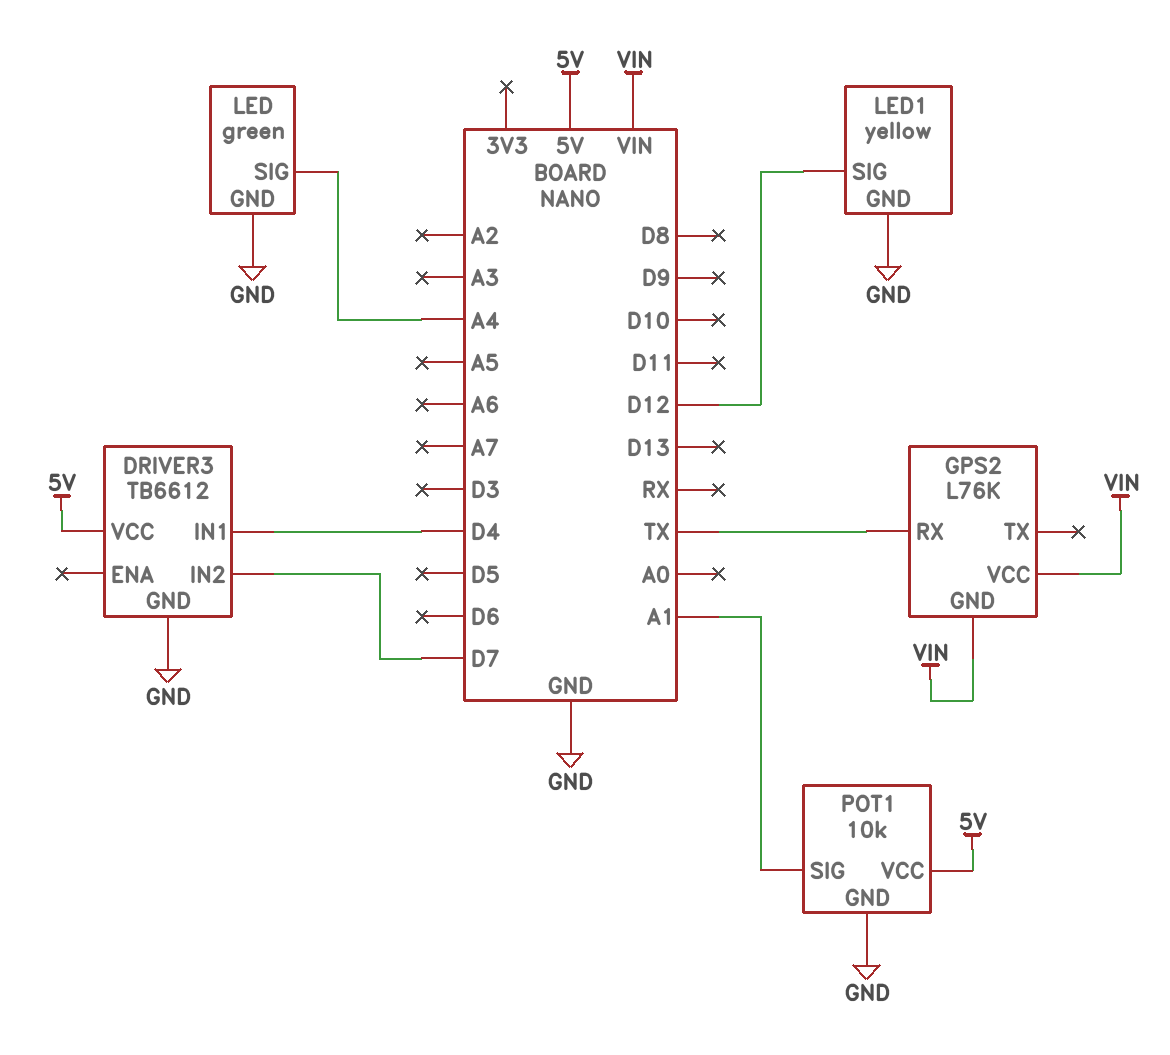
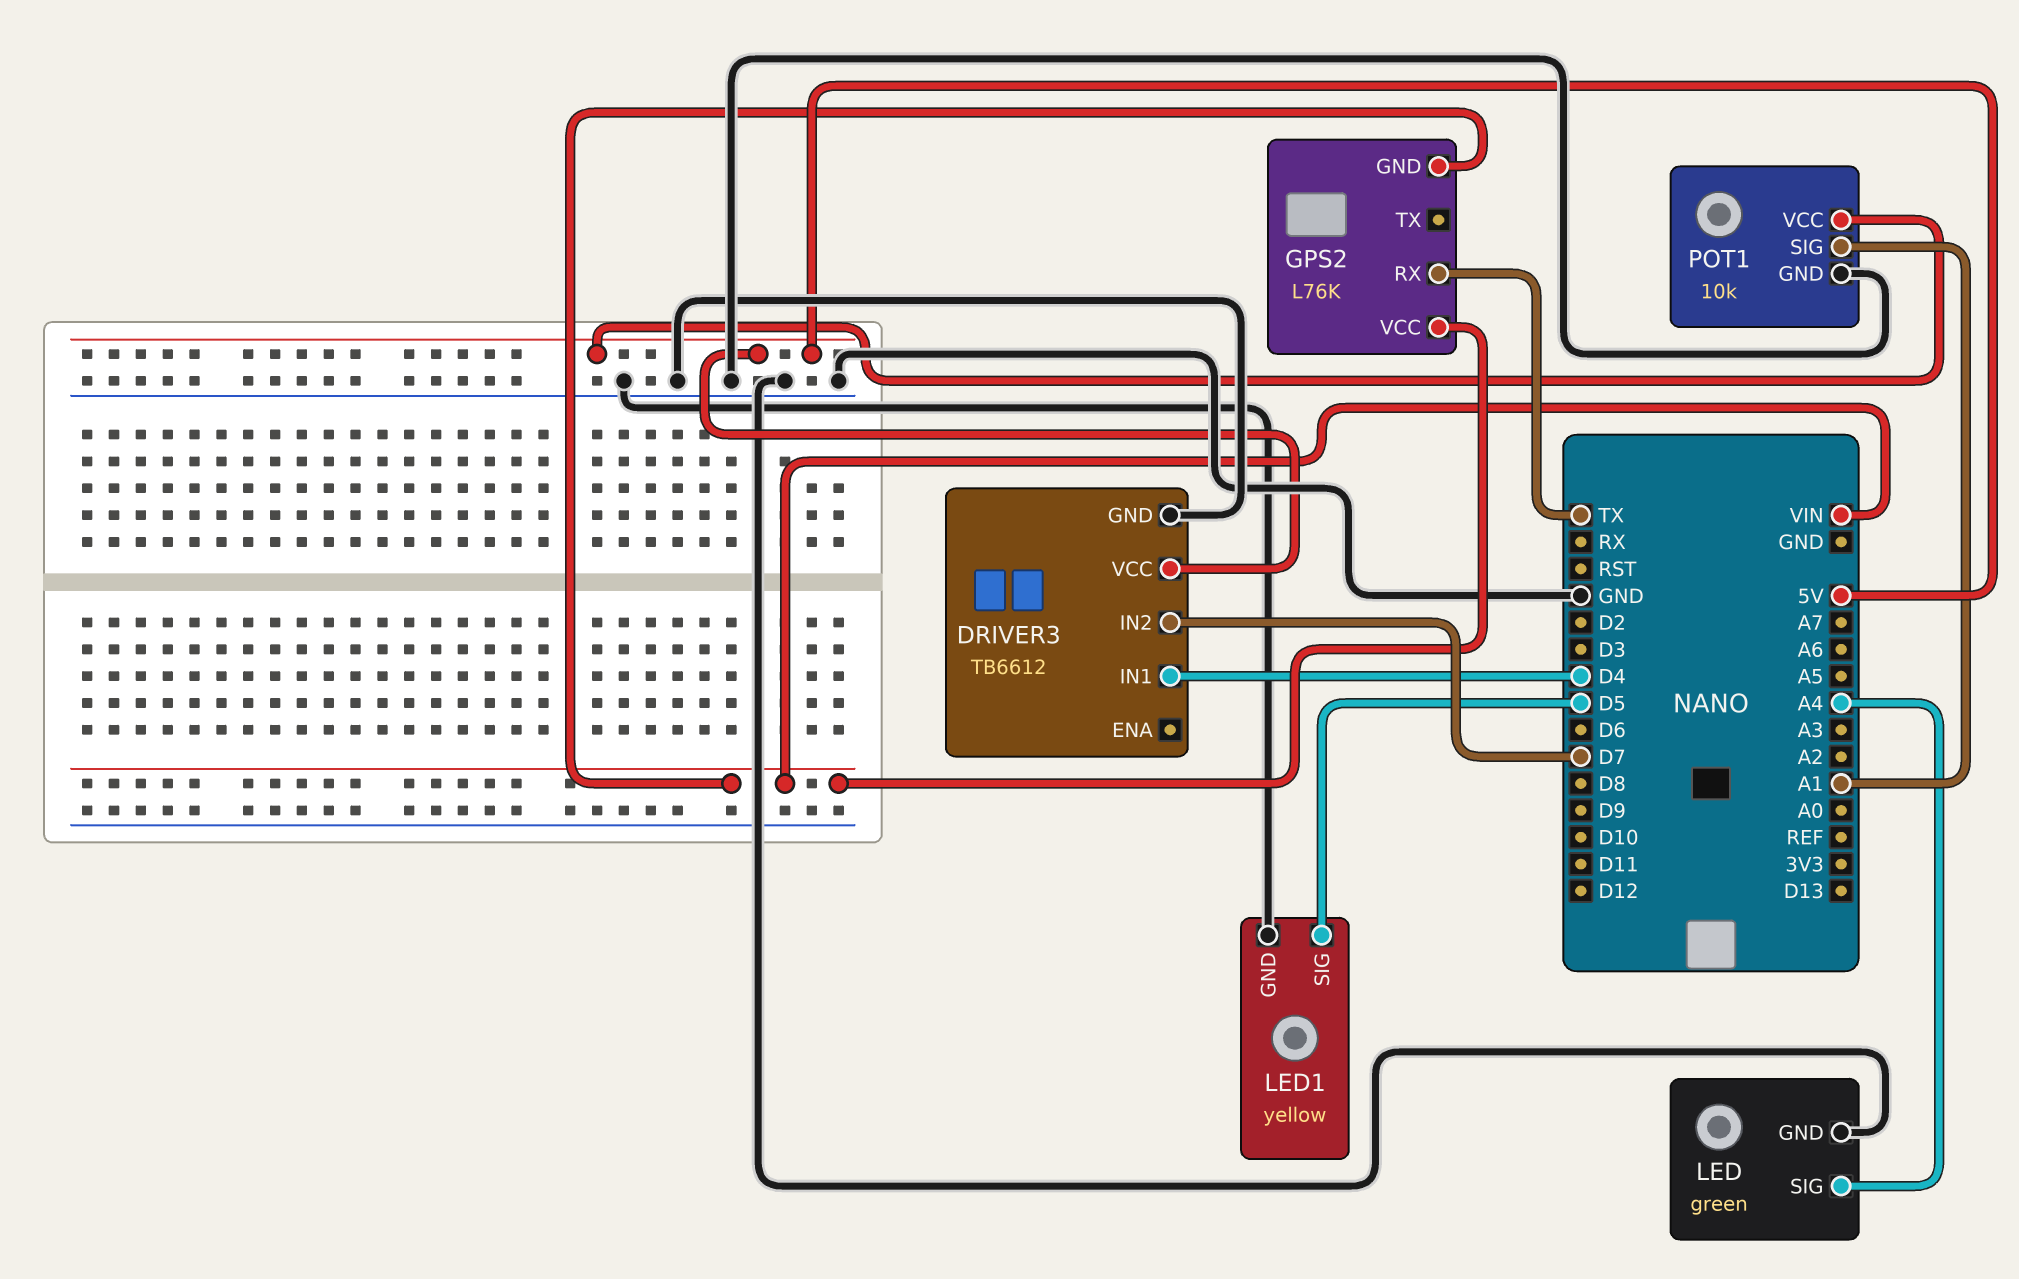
LED1 pin SIG: D12 -> D5

